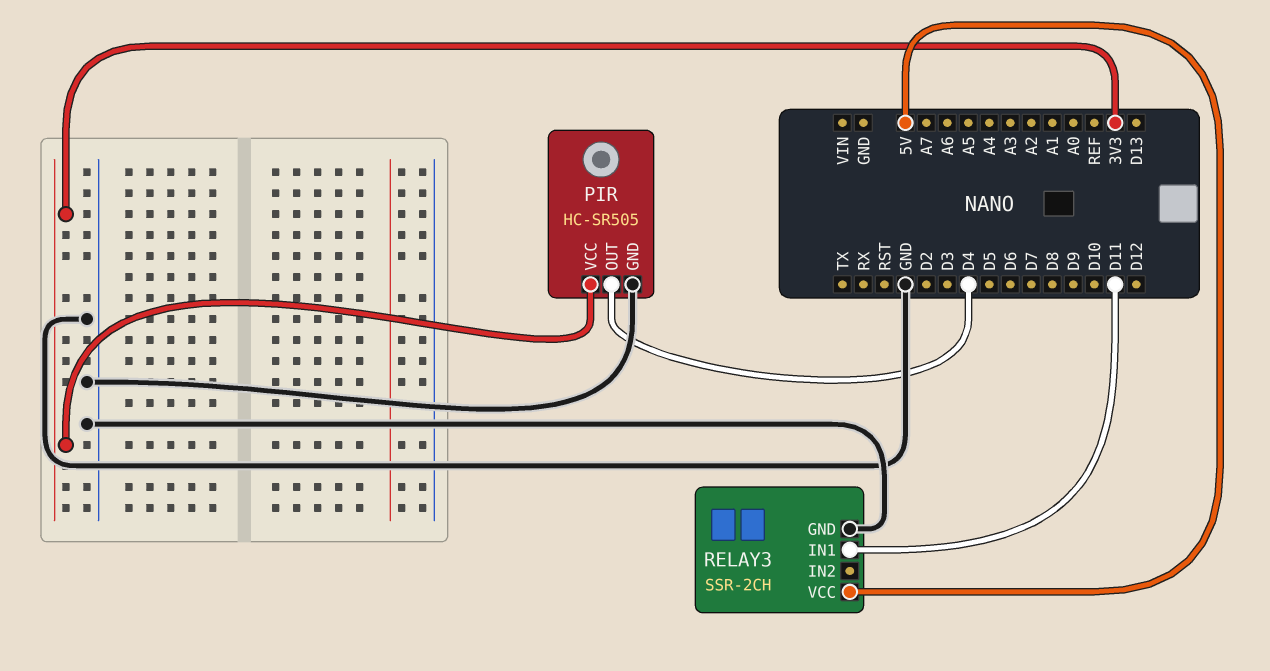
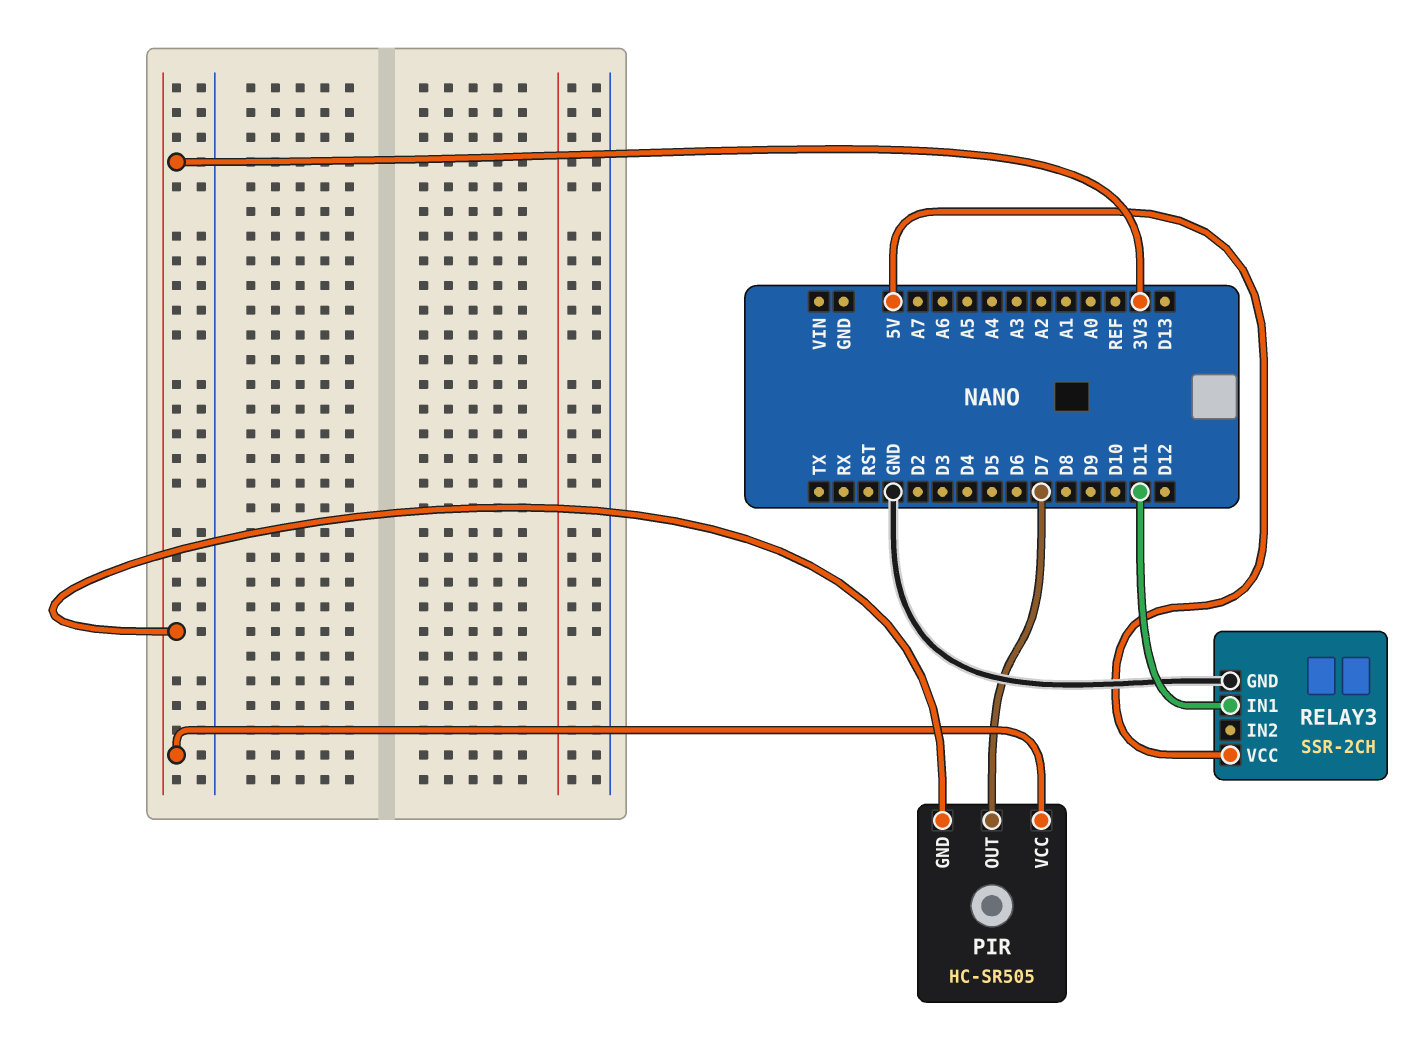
PIR pin GND: GND -> 3V3
PIR pin OUT: D4 -> D7

